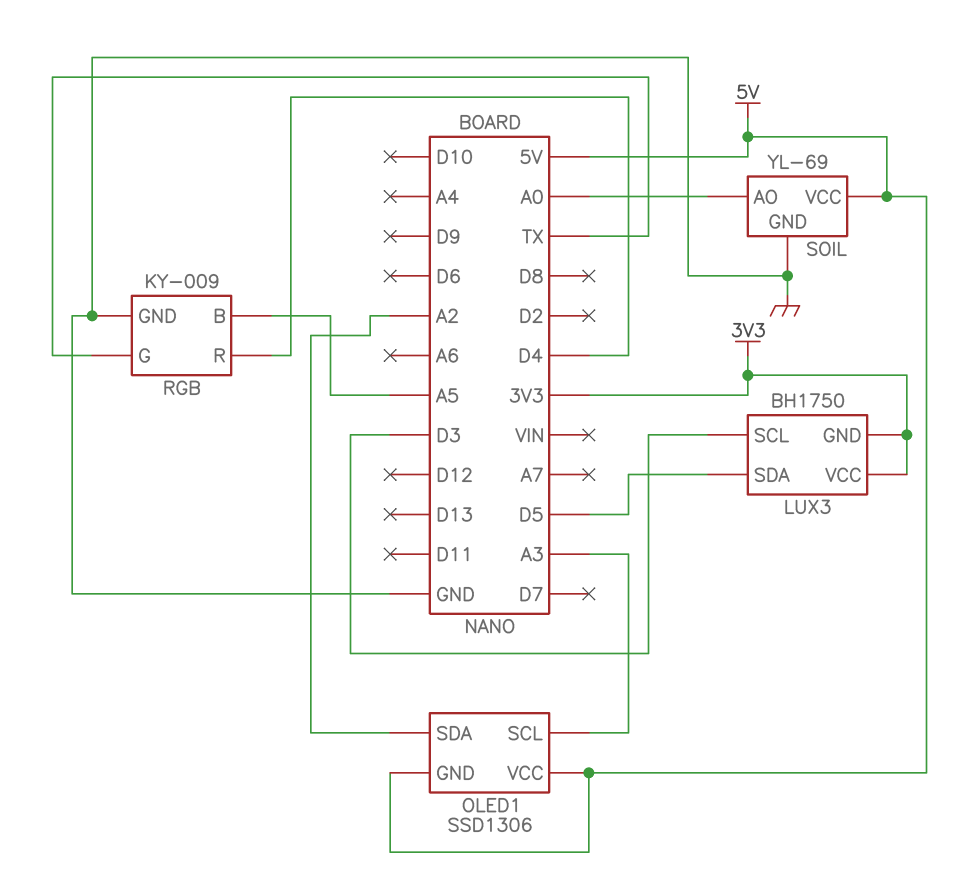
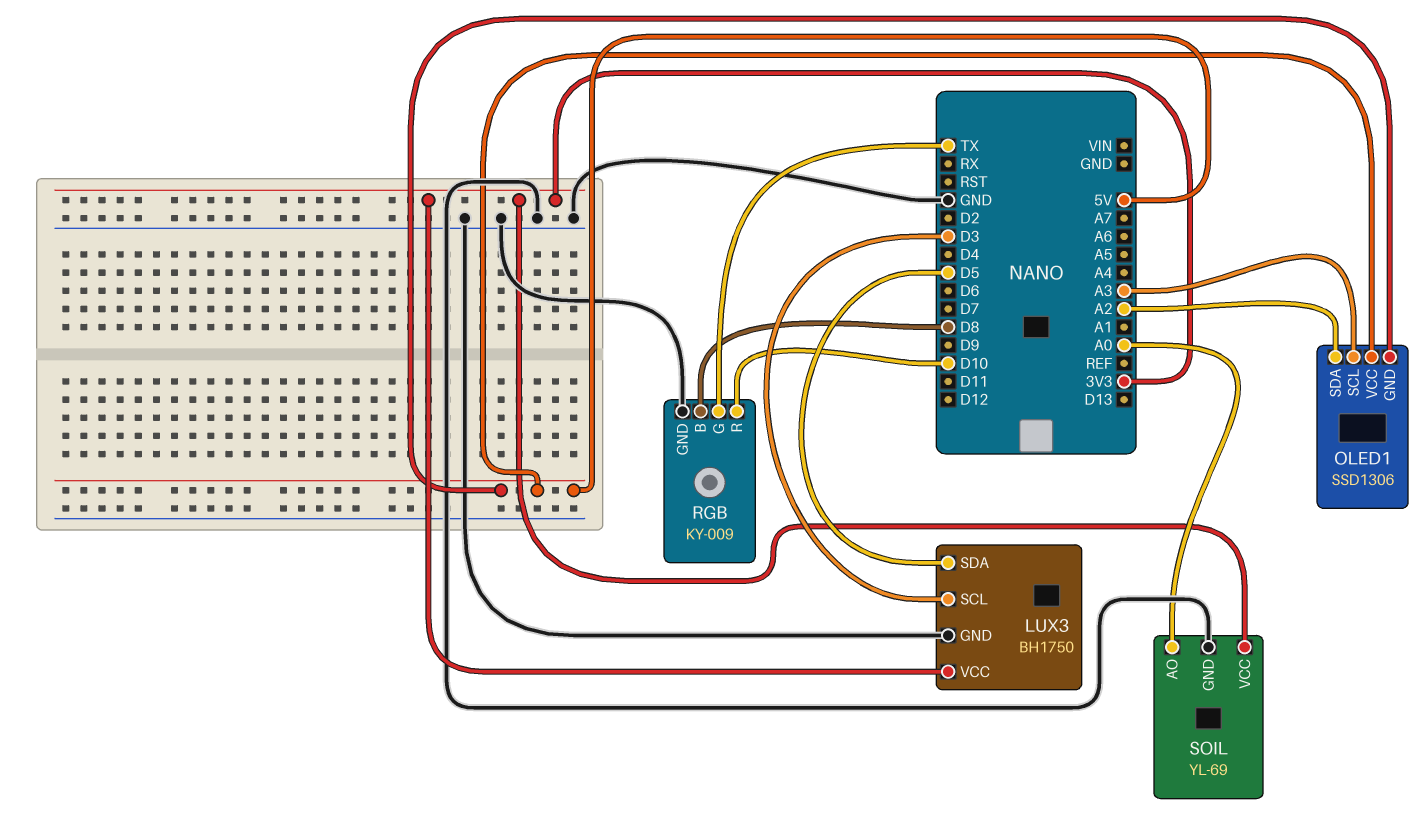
LUX3 pin GND: 3V3 -> GND
RGB pin B: A5 -> D8
RGB pin R: D4 -> D10
SOIL pin VCC: 5V -> 3V3

